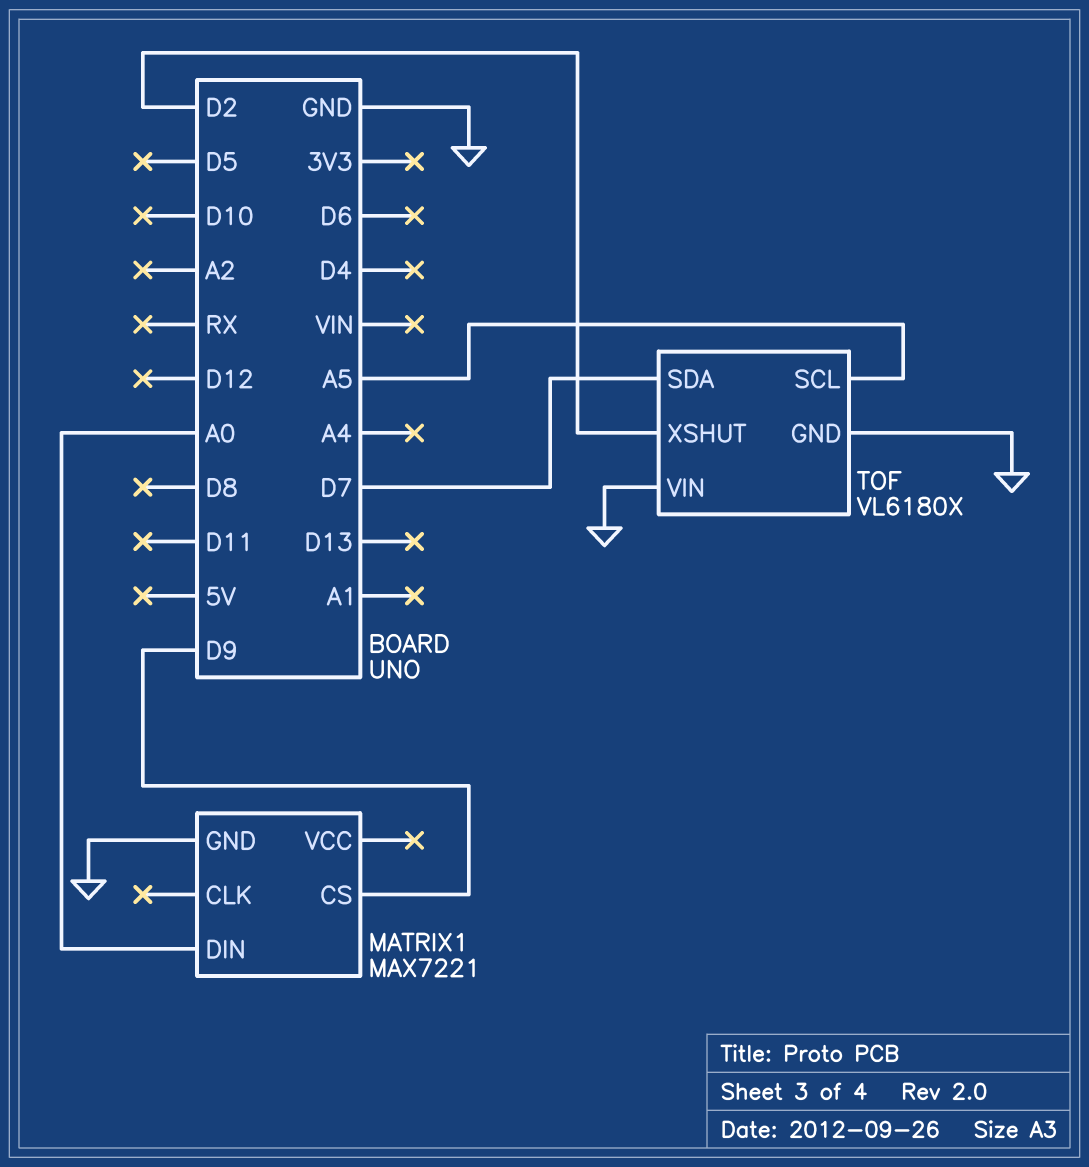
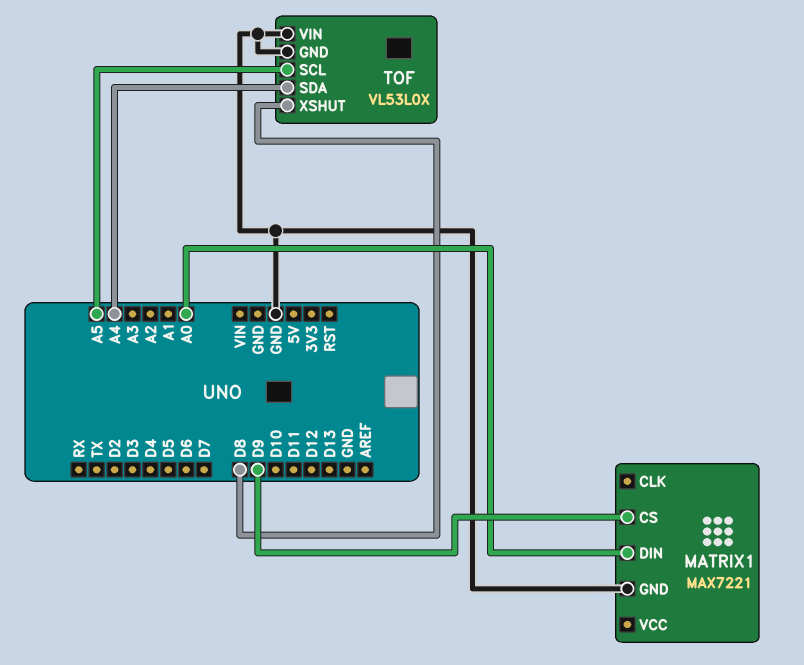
TOF: VL6180X -> VL53L0X
TOF pin SDA: D7 -> A4
TOF pin XSHUT: D2 -> D8

